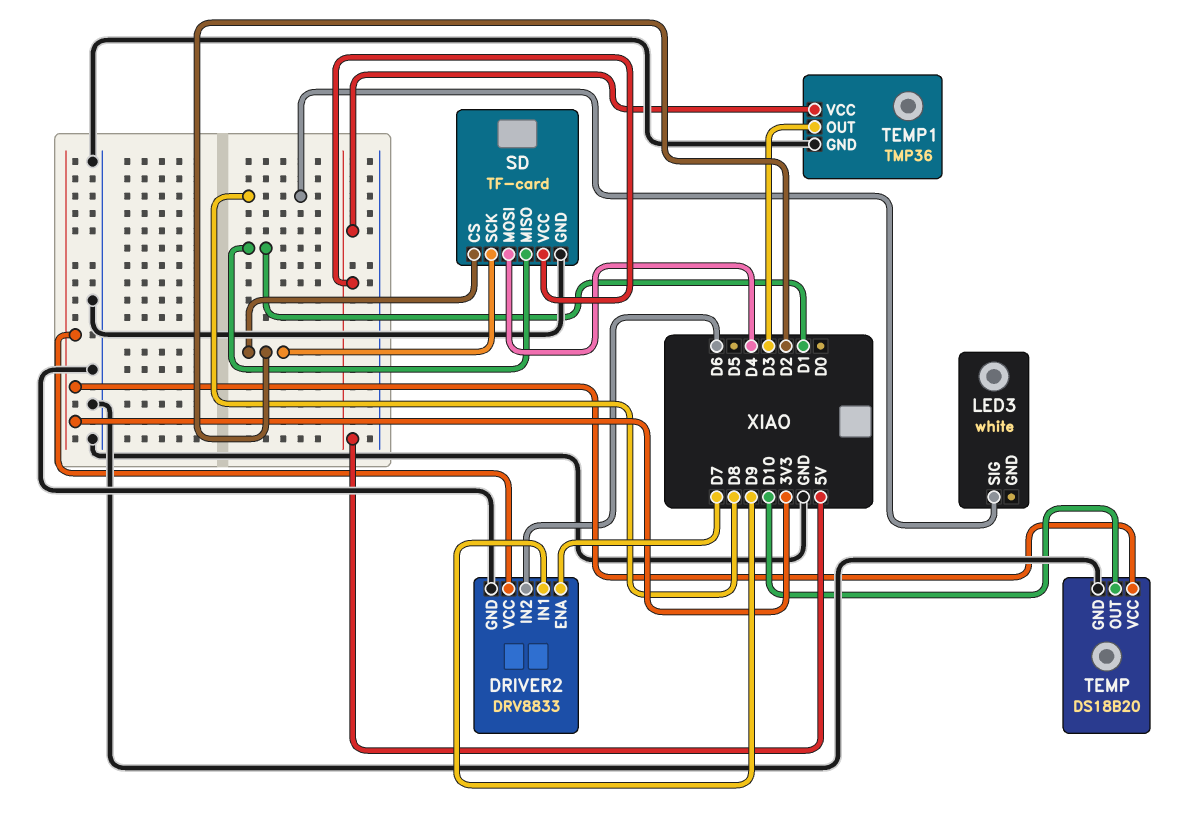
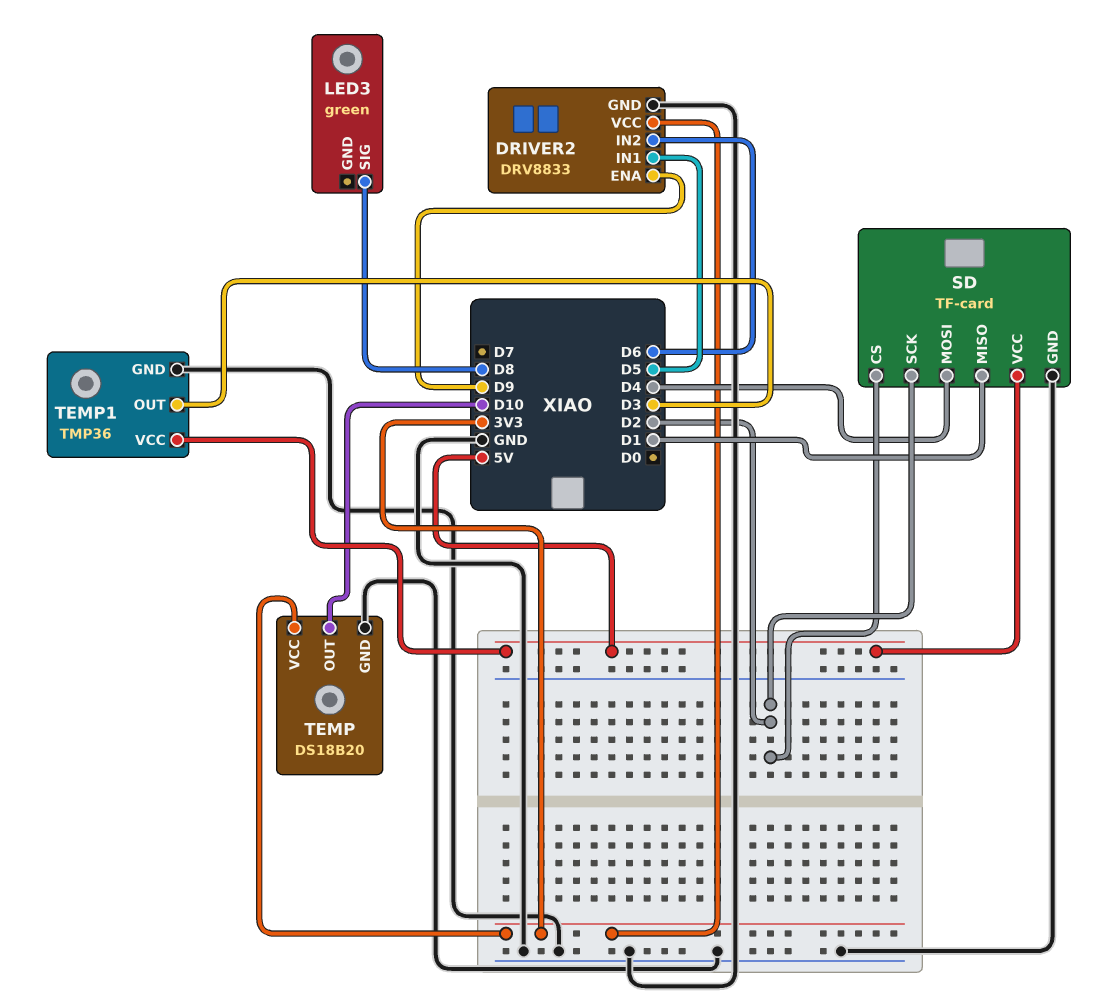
DRIVER2 pin ENA: D7 -> D9
DRIVER2 pin IN1: D9 -> D5
LED3: white -> green

